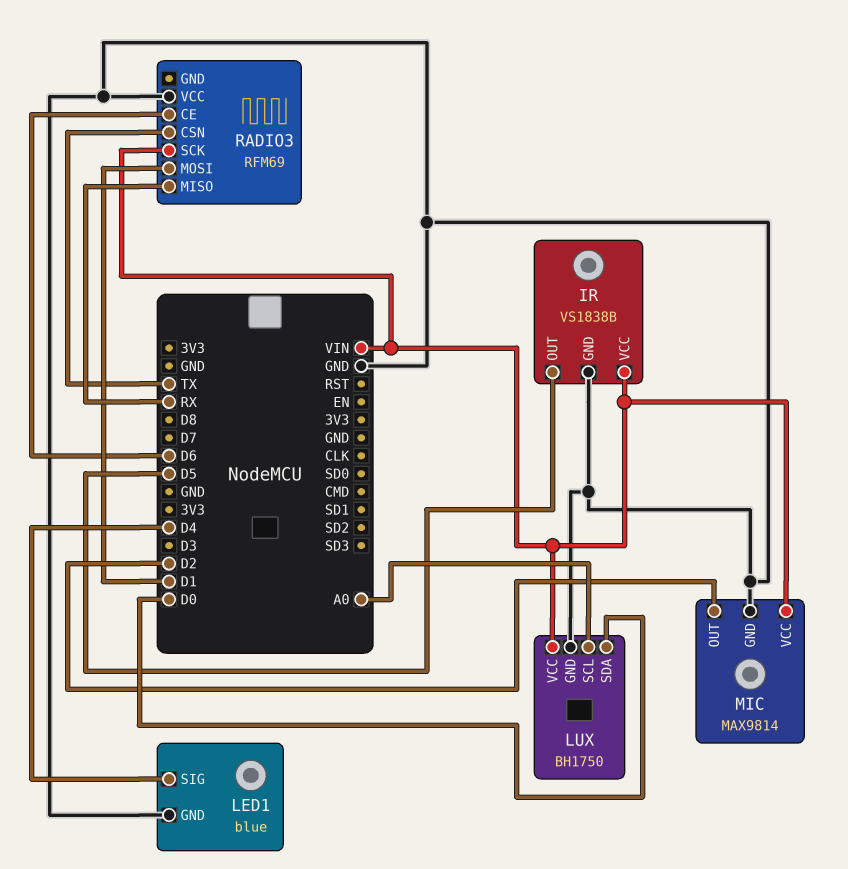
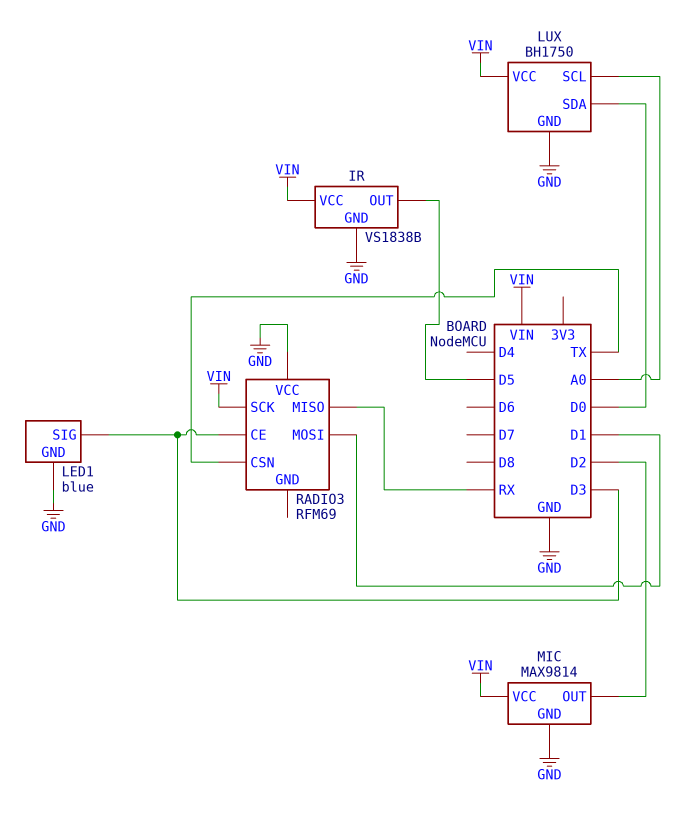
LED1 pin SIG: D4 -> D3
RADIO3 pin CE: D6 -> D3

